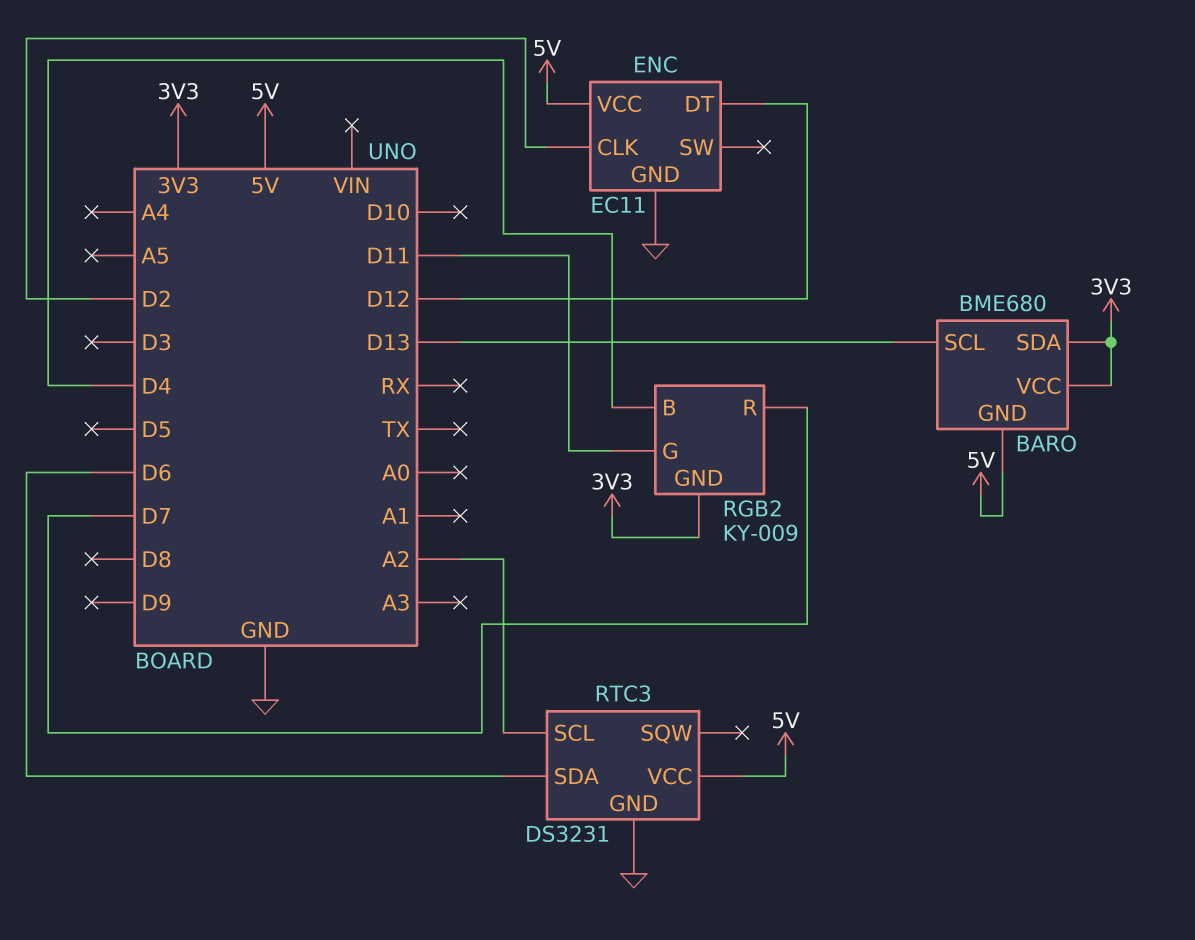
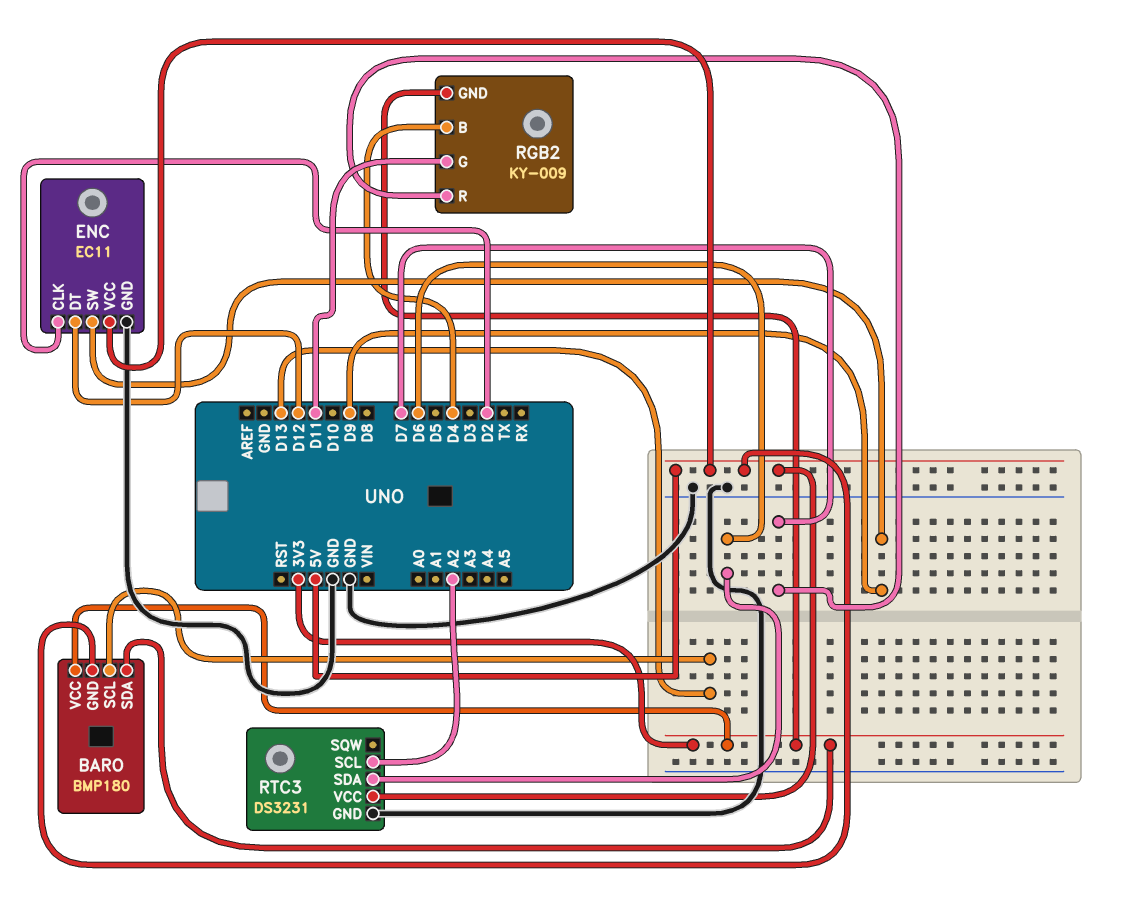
BARO: BME680 -> BMP180
ENC pin SW: none -> D9

